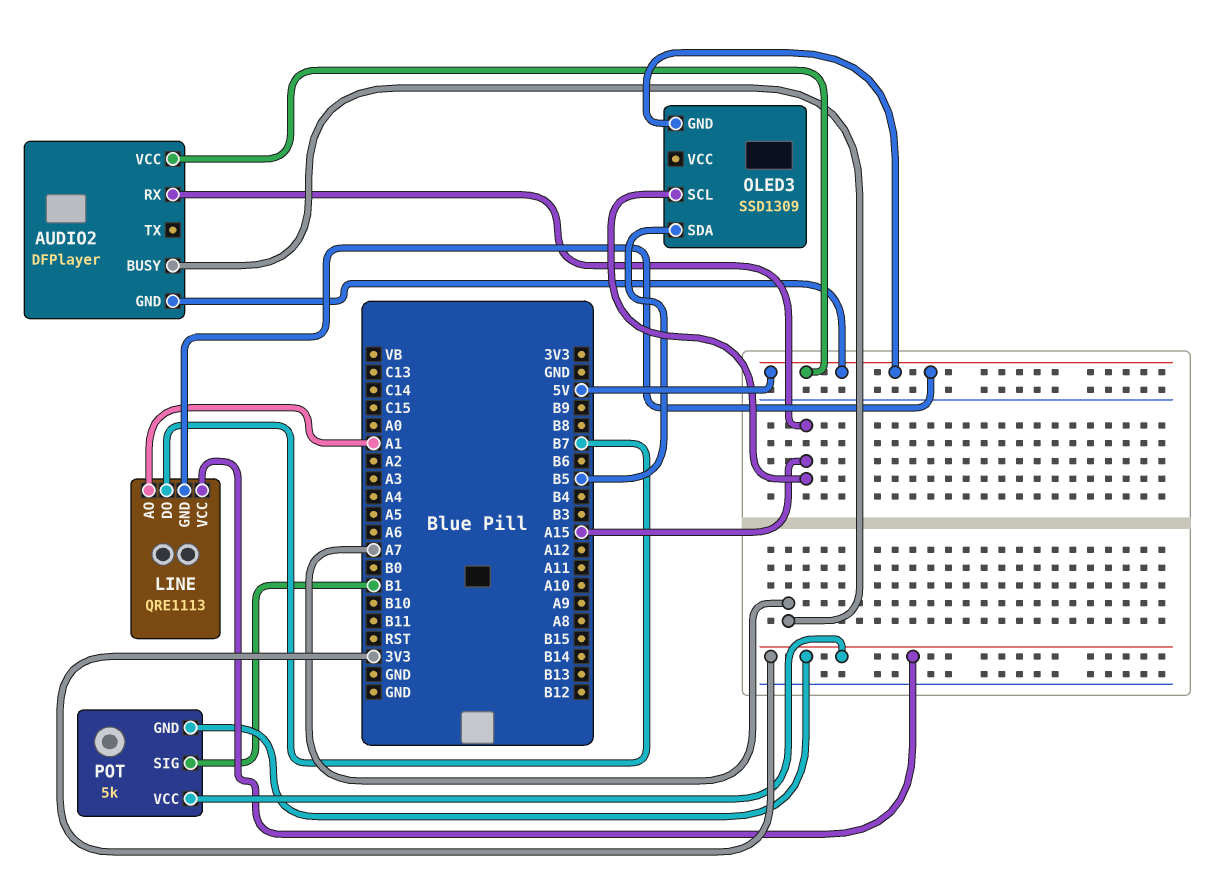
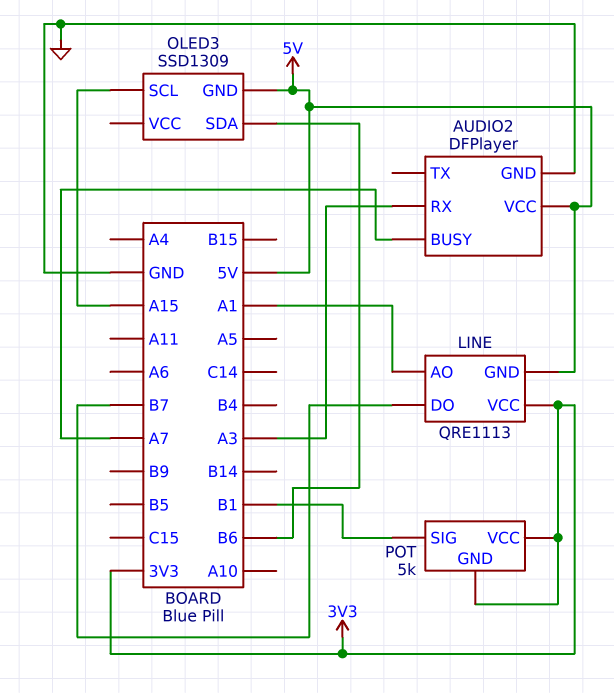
AUDIO2 pin GND: 5V -> GND
AUDIO2 pin RX: A15 -> A3
OLED3 pin SDA: B5 -> B6

